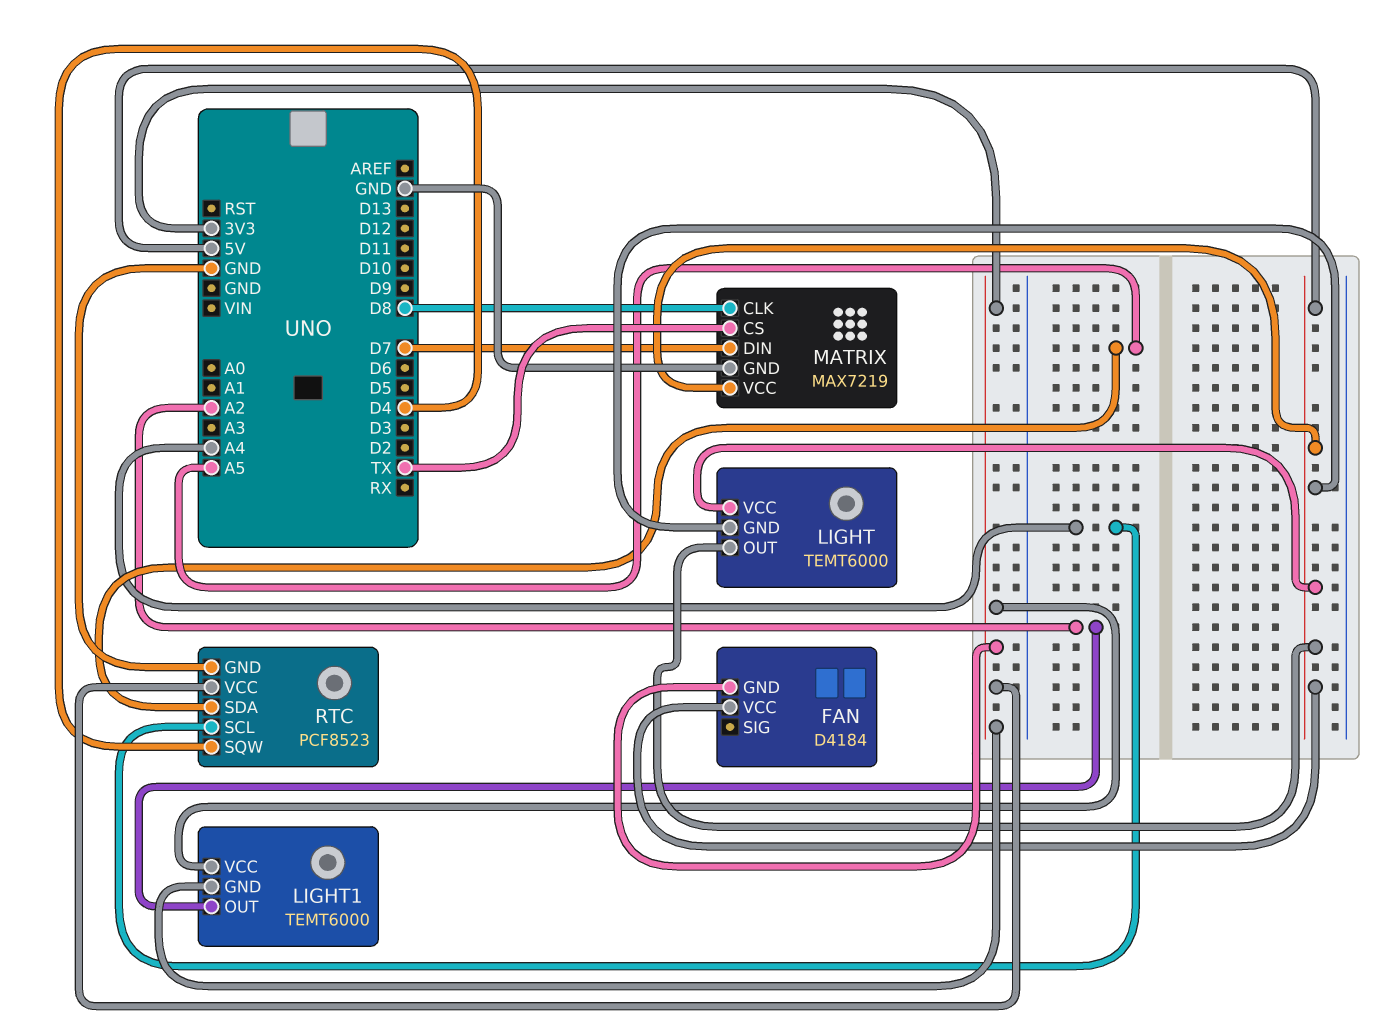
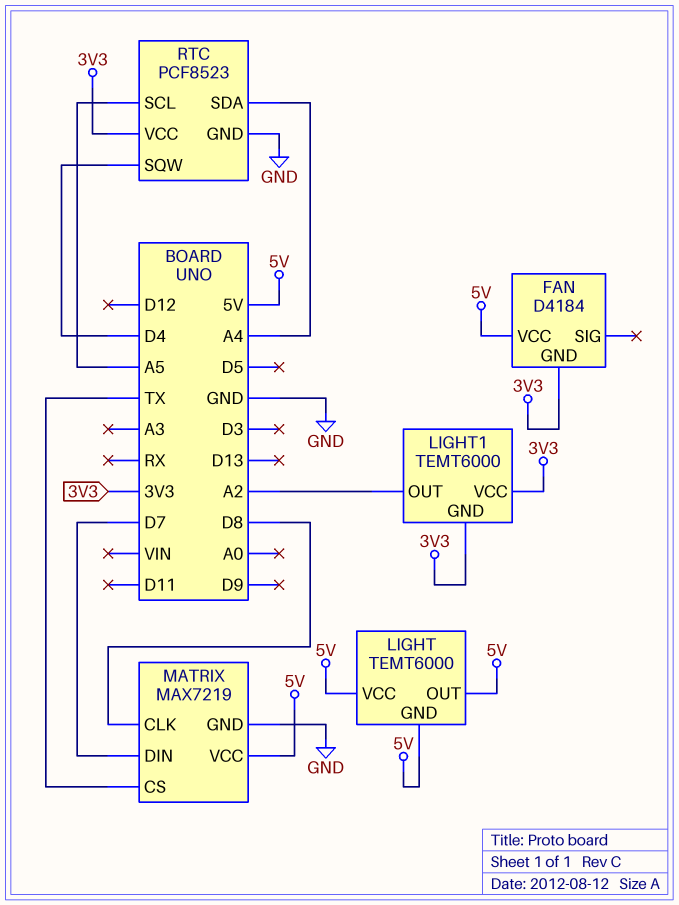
RTC pin SCL: A4 -> A5
RTC pin SDA: A5 -> A4

